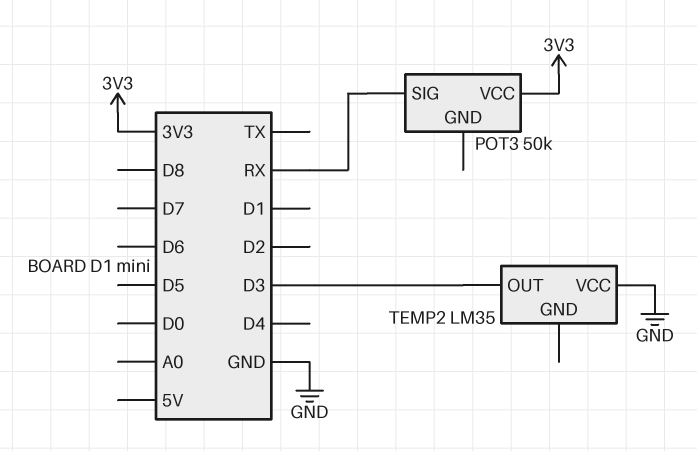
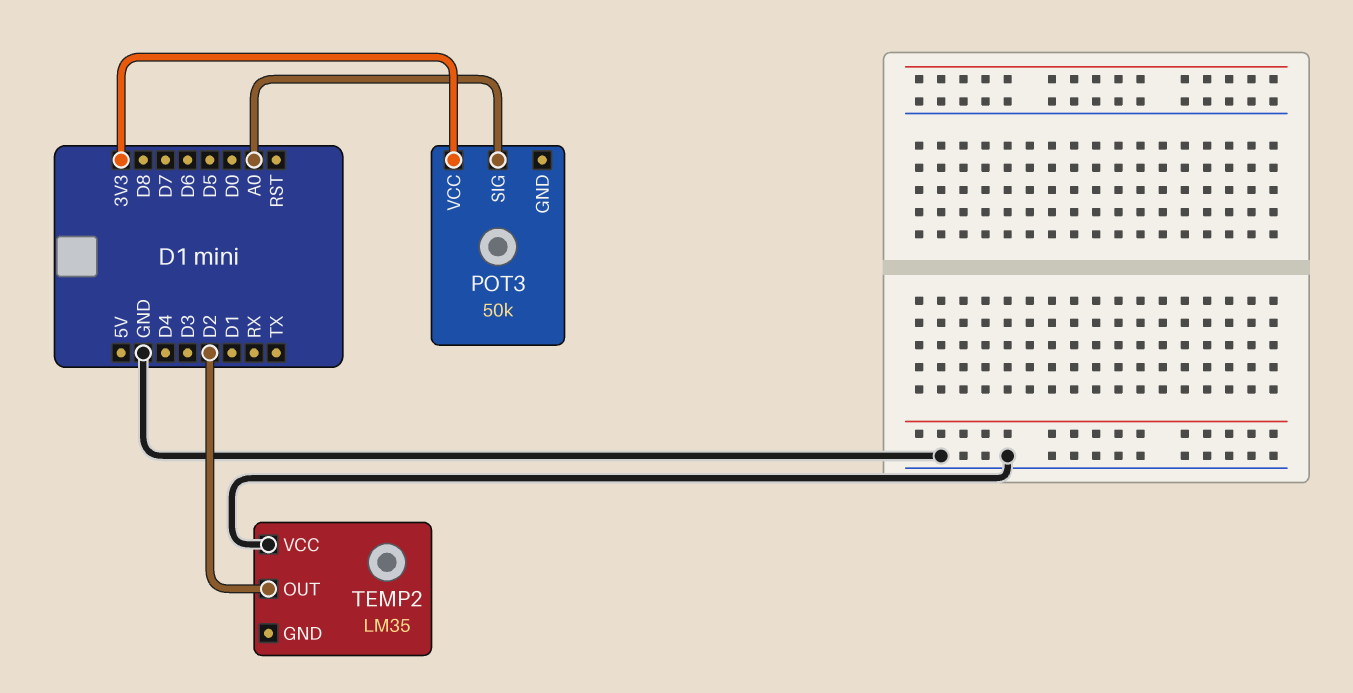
POT3 pin SIG: RX -> A0
TEMP2 pin OUT: D3 -> D2

